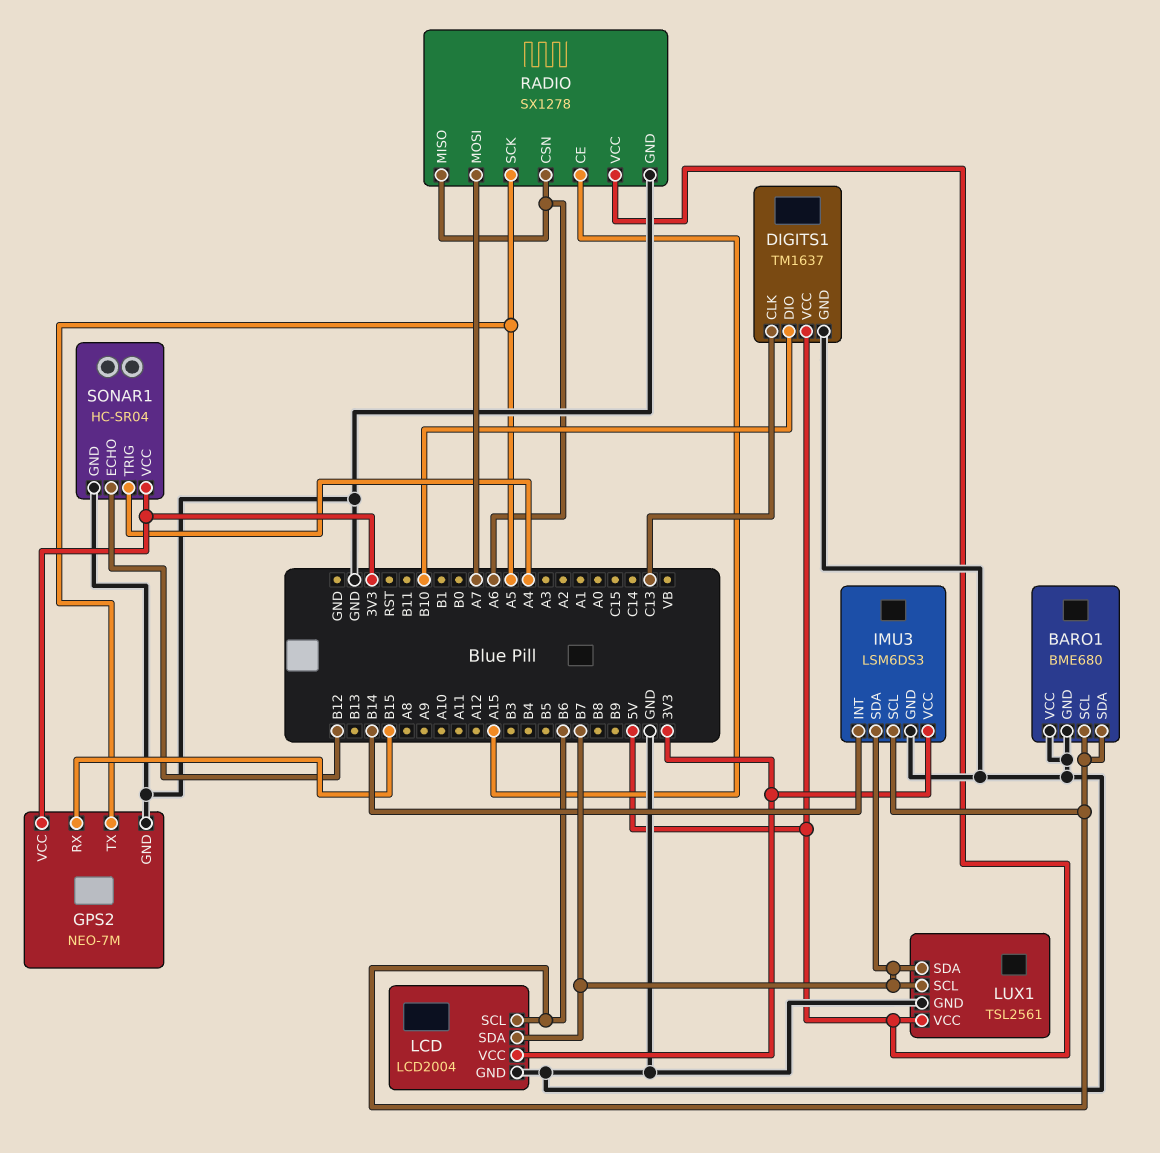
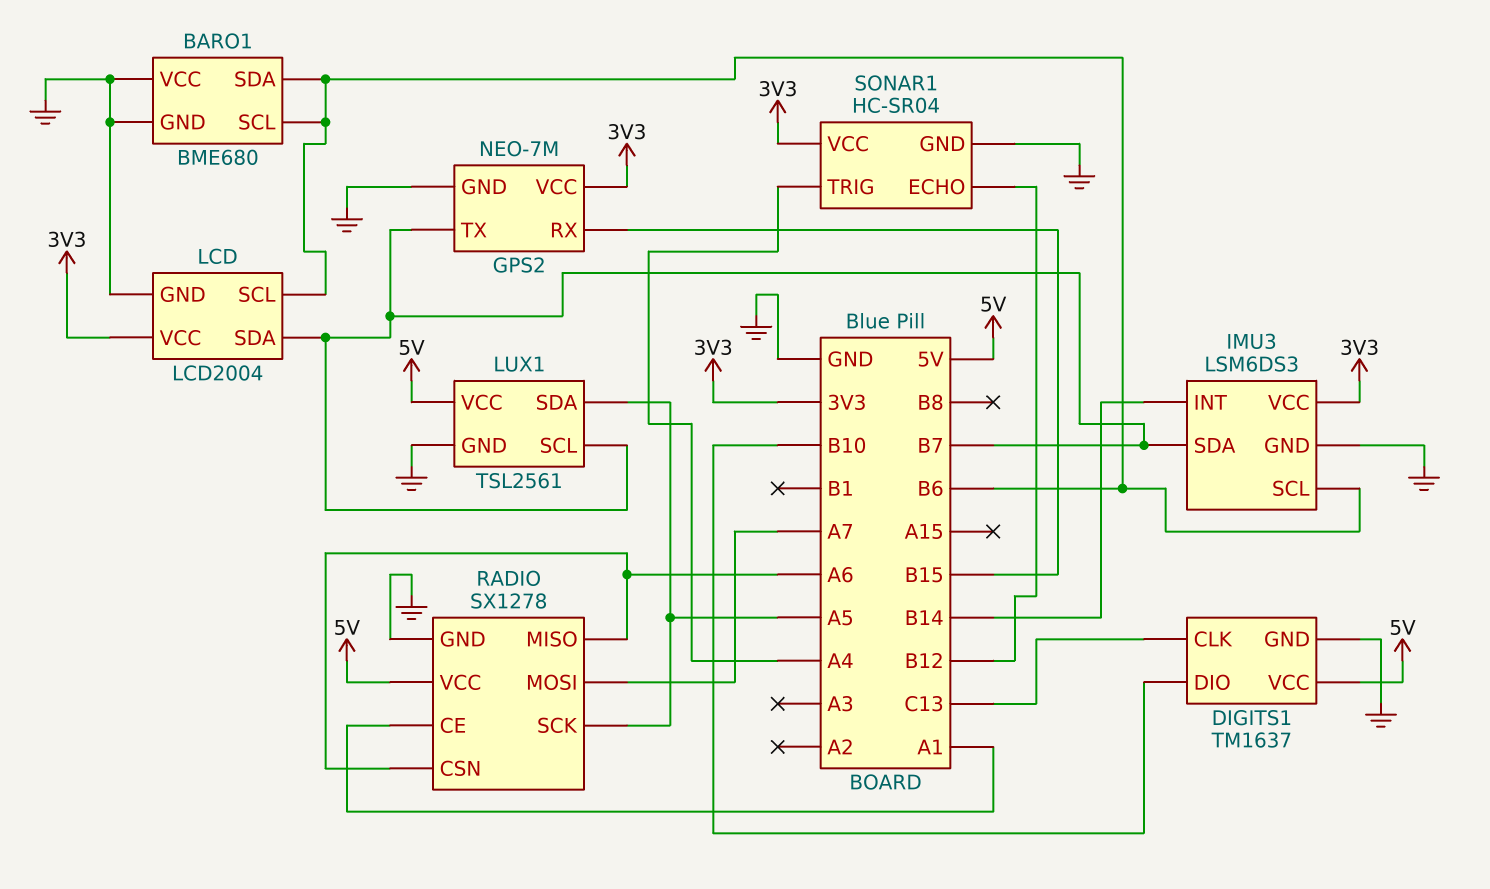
GPS2 pin TX: A5 -> B7
LUX1 pin SDA: B7 -> A5
RADIO pin CE: A15 -> A1

